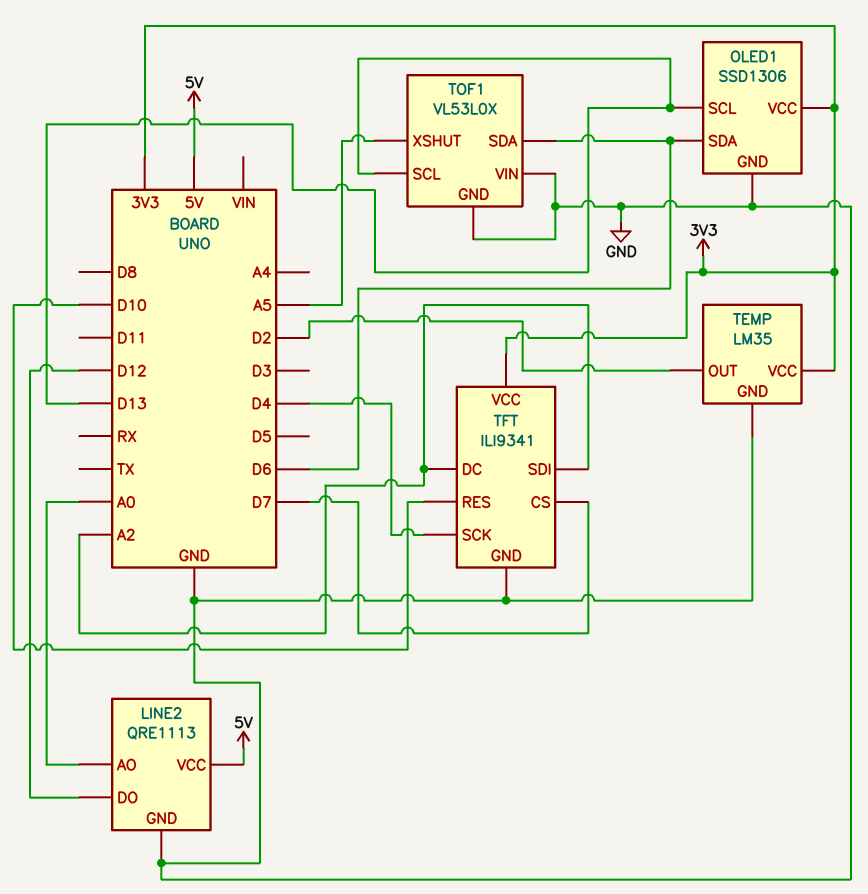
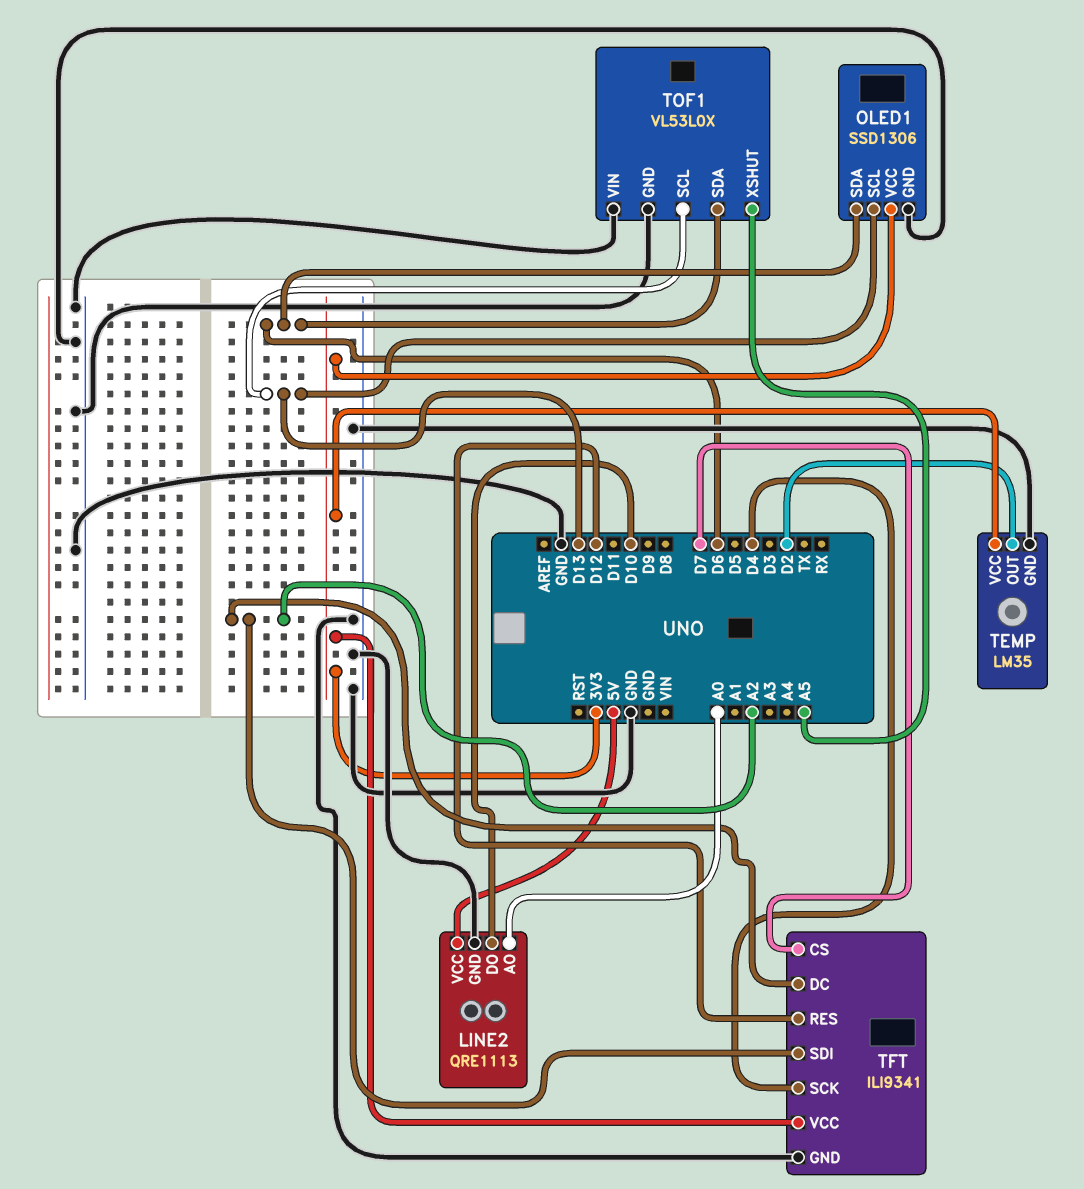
LINE2 pin DO: D12 -> D10
TFT pin RES: D10 -> D12

